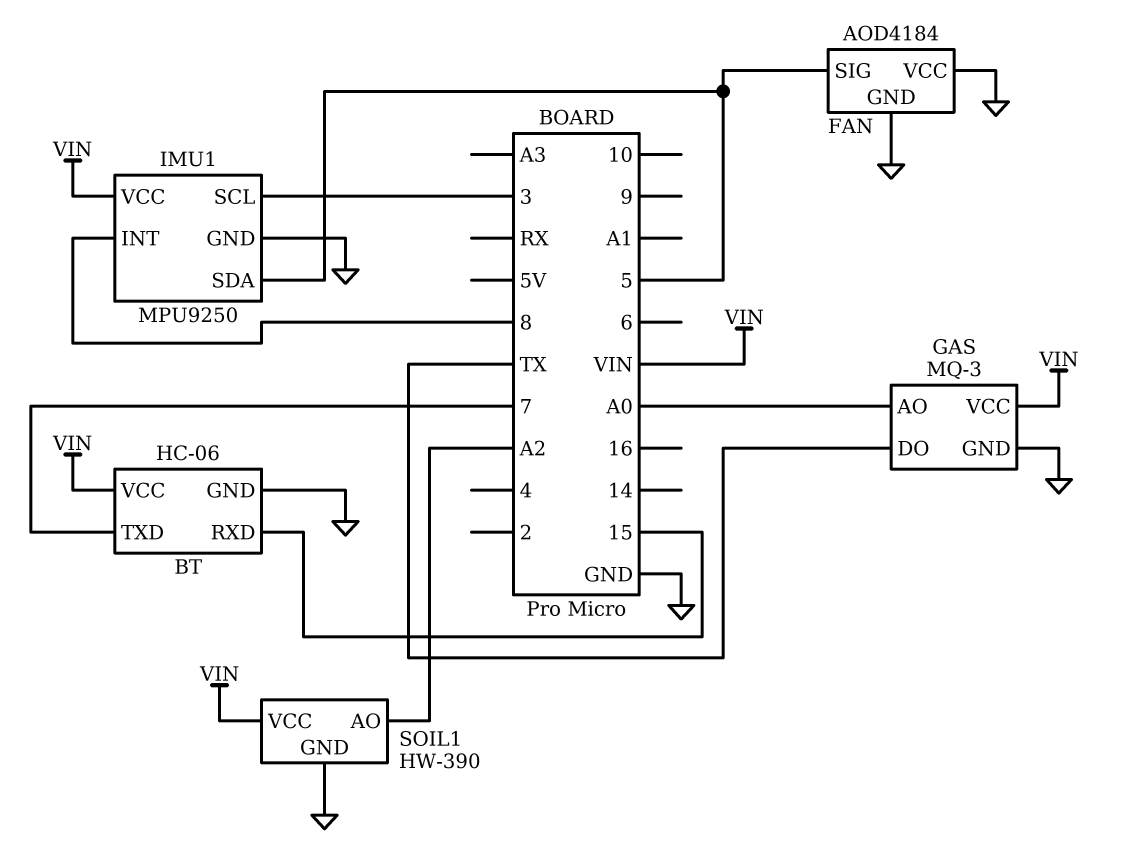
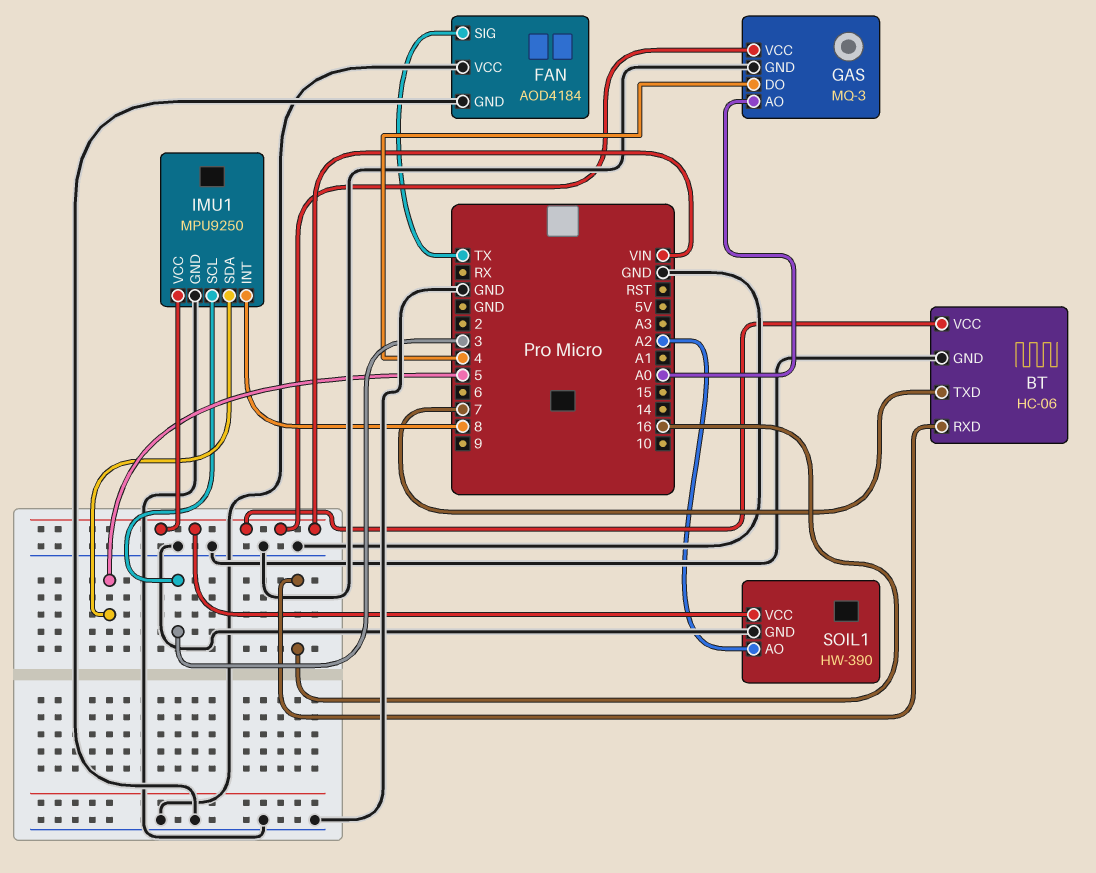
BT pin RXD: 15 -> 16
FAN pin SIG: 5 -> TX
GAS pin DO: TX -> 4

